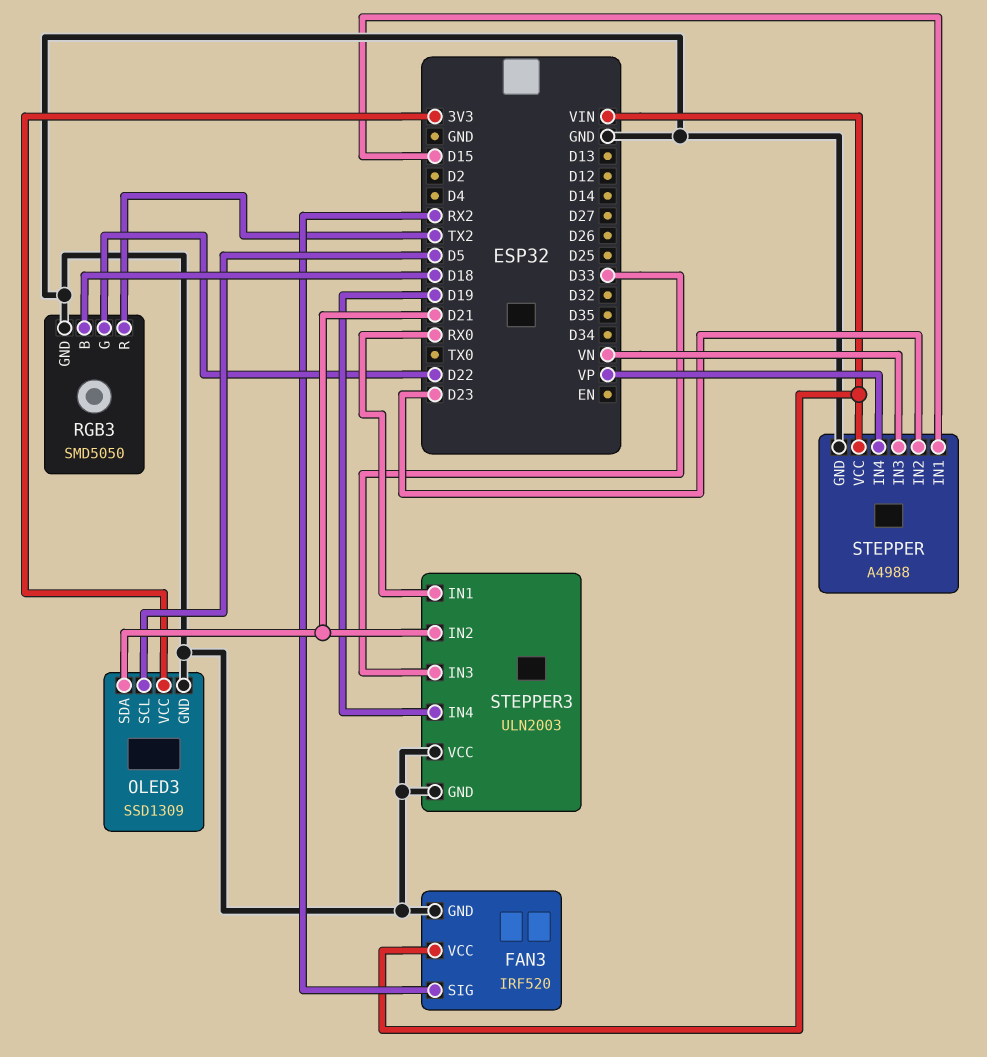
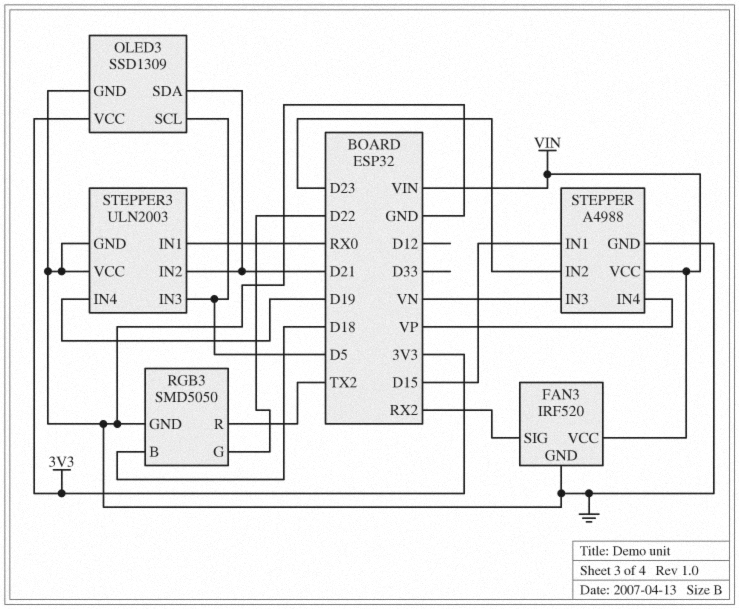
STEPPER3 pin IN3: D33 -> D5

